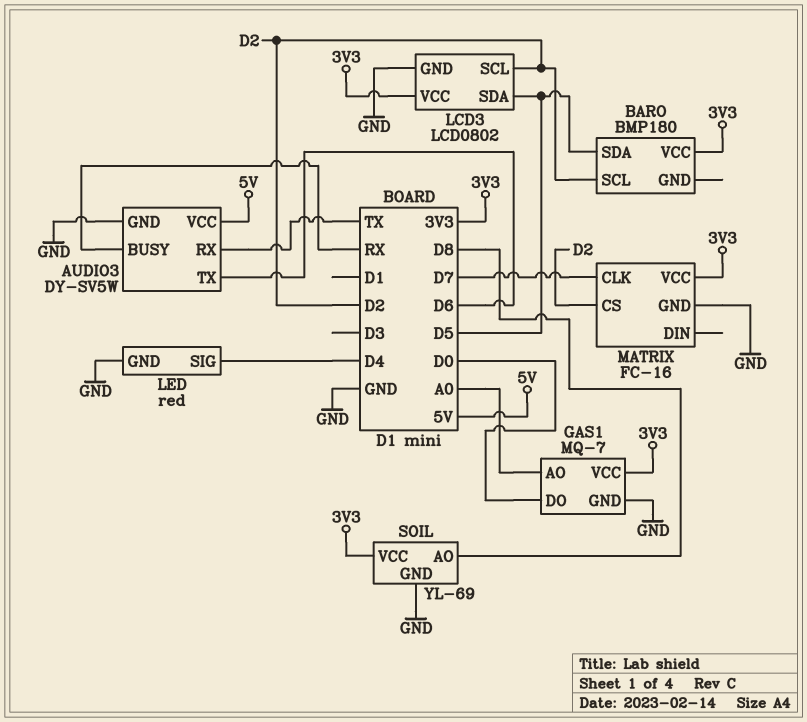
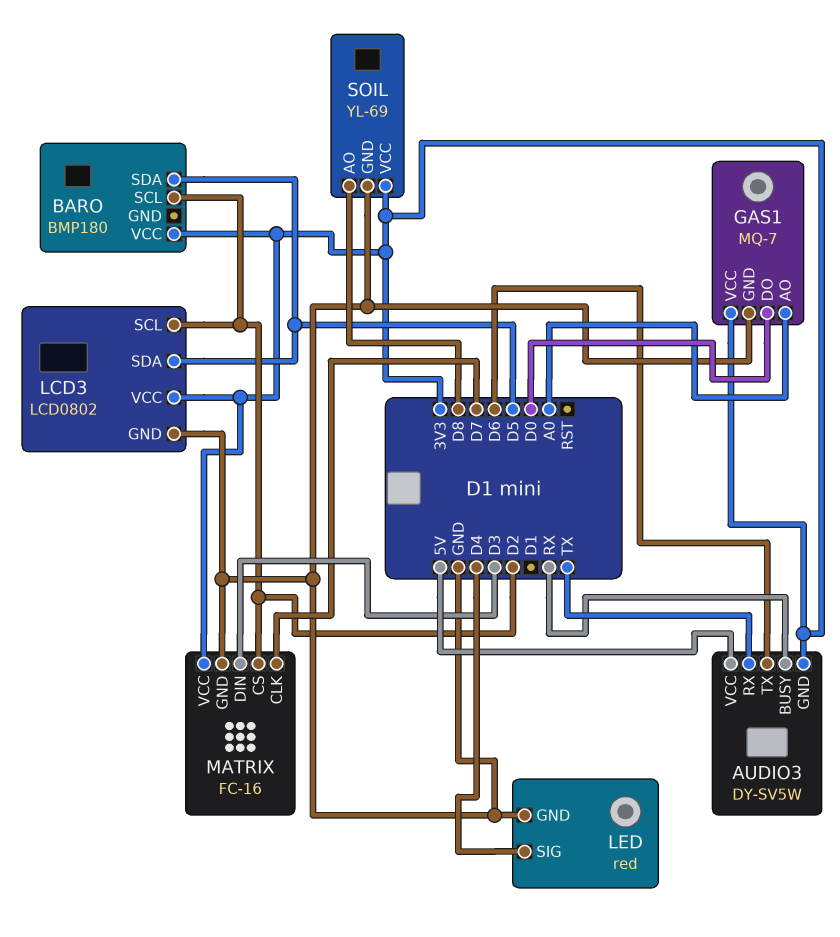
AUDIO3 pin GND: GND -> 3V3
MATRIX pin DIN: none -> D3

